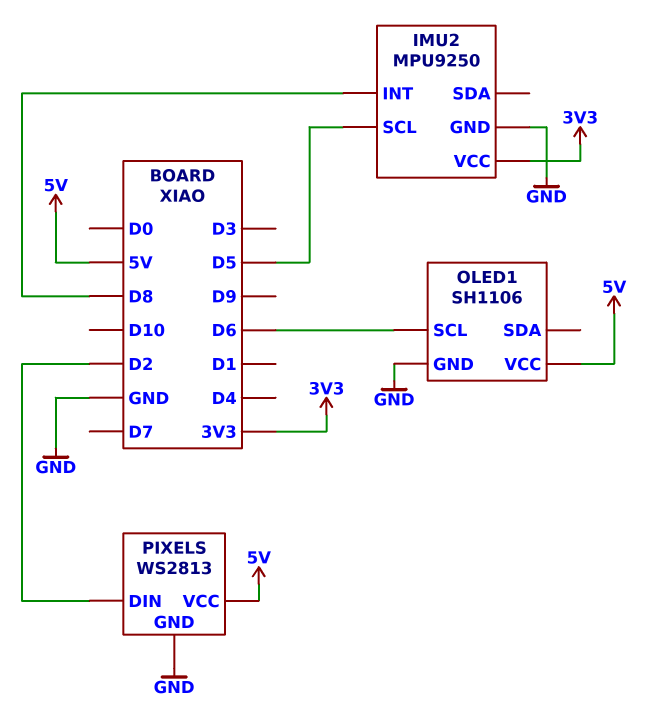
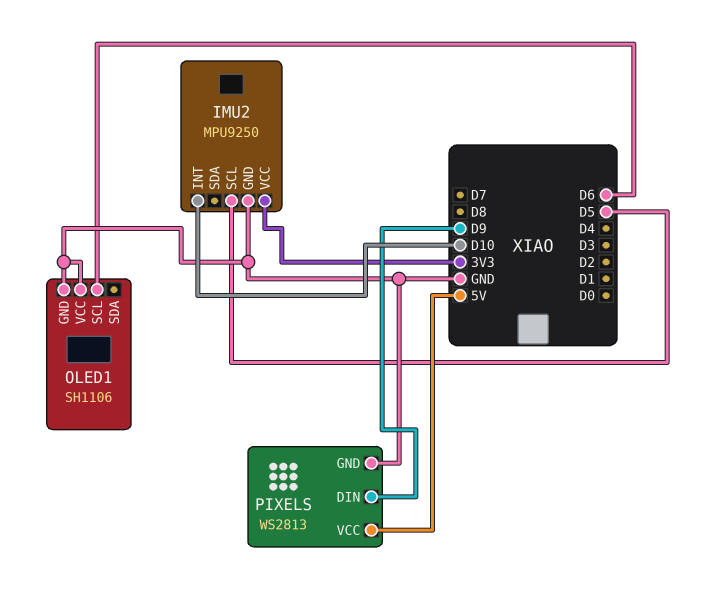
IMU2 pin INT: D8 -> D10
OLED1 pin VCC: 5V -> GND
PIXELS pin DIN: D2 -> D9

